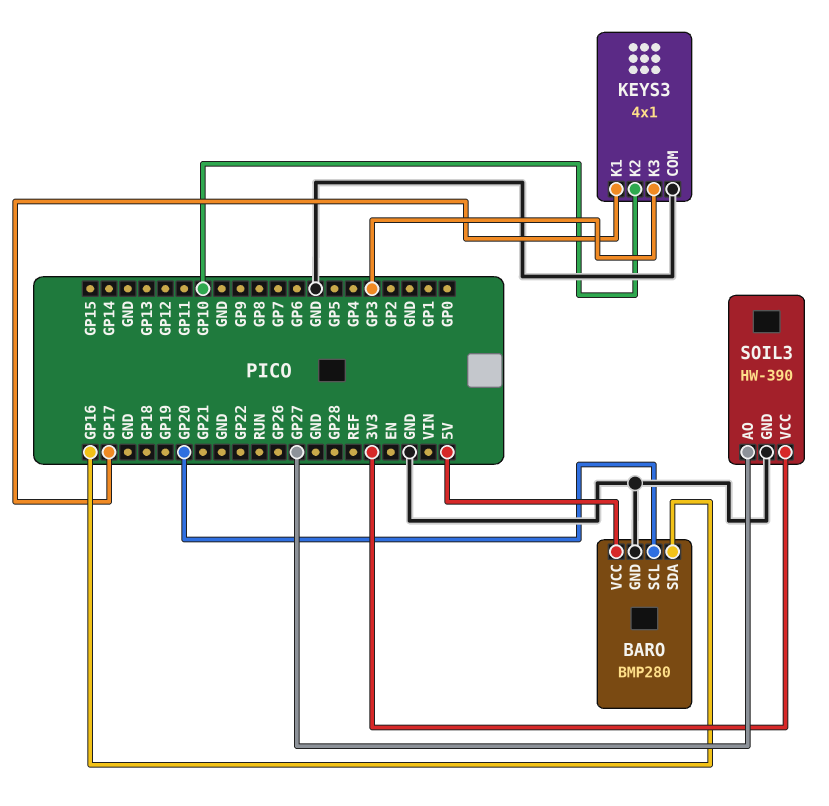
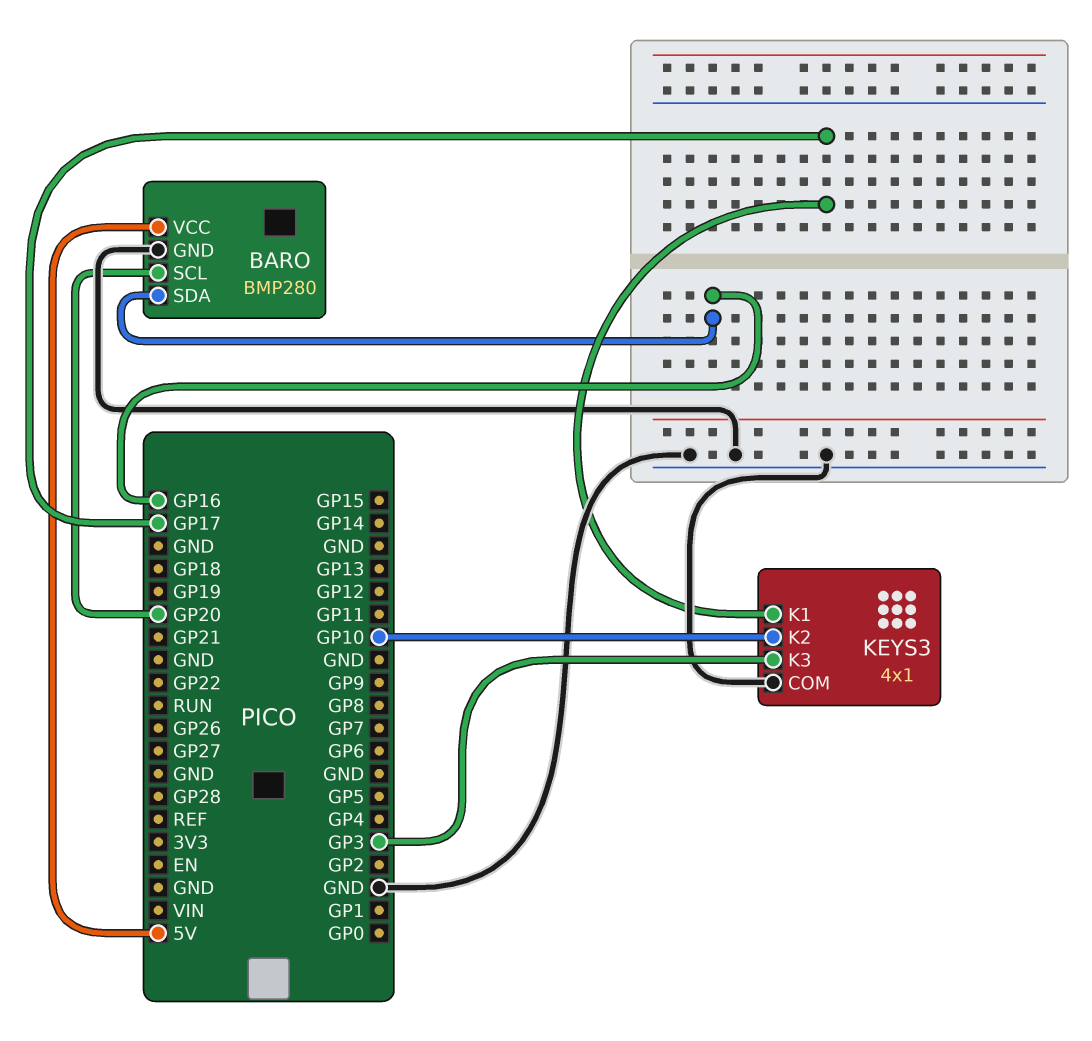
SOIL3: HW-390 -> none
SOIL3 pin AO: GP27 -> none
SOIL3 pin GND: GND -> none
SOIL3 pin VCC: 3V3 -> none

